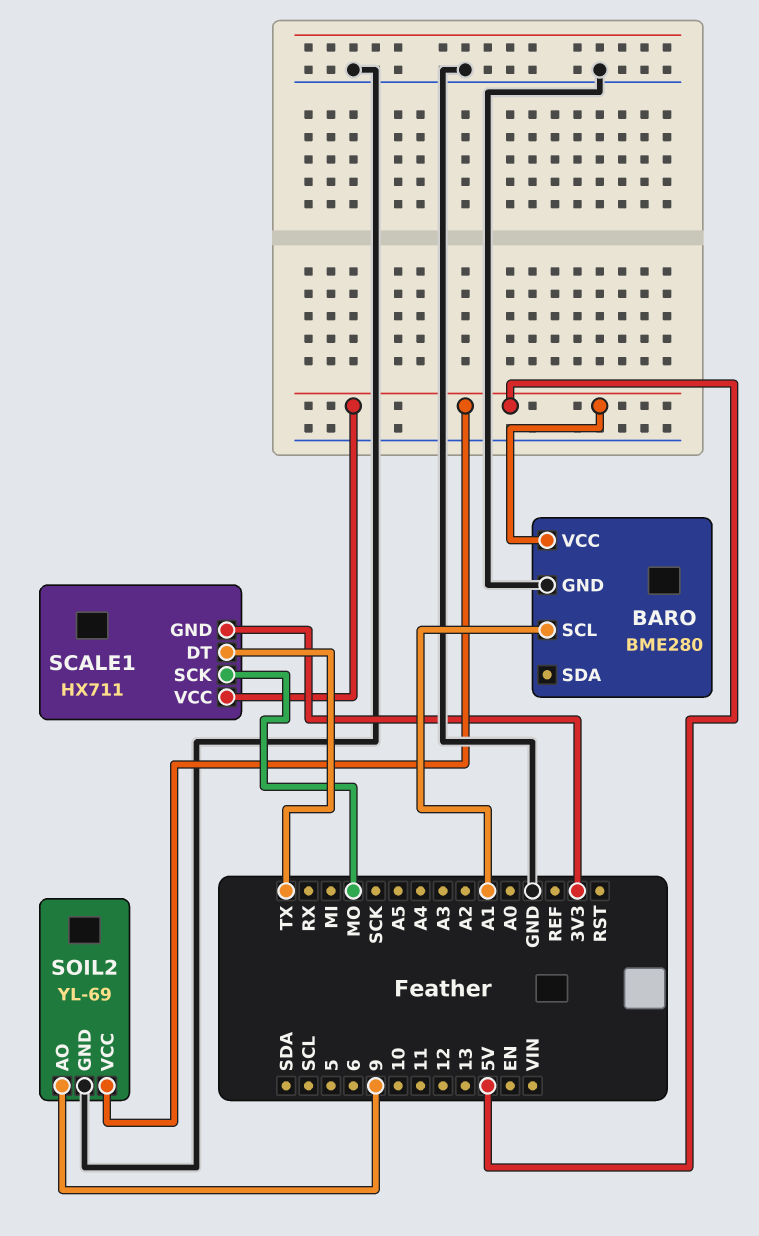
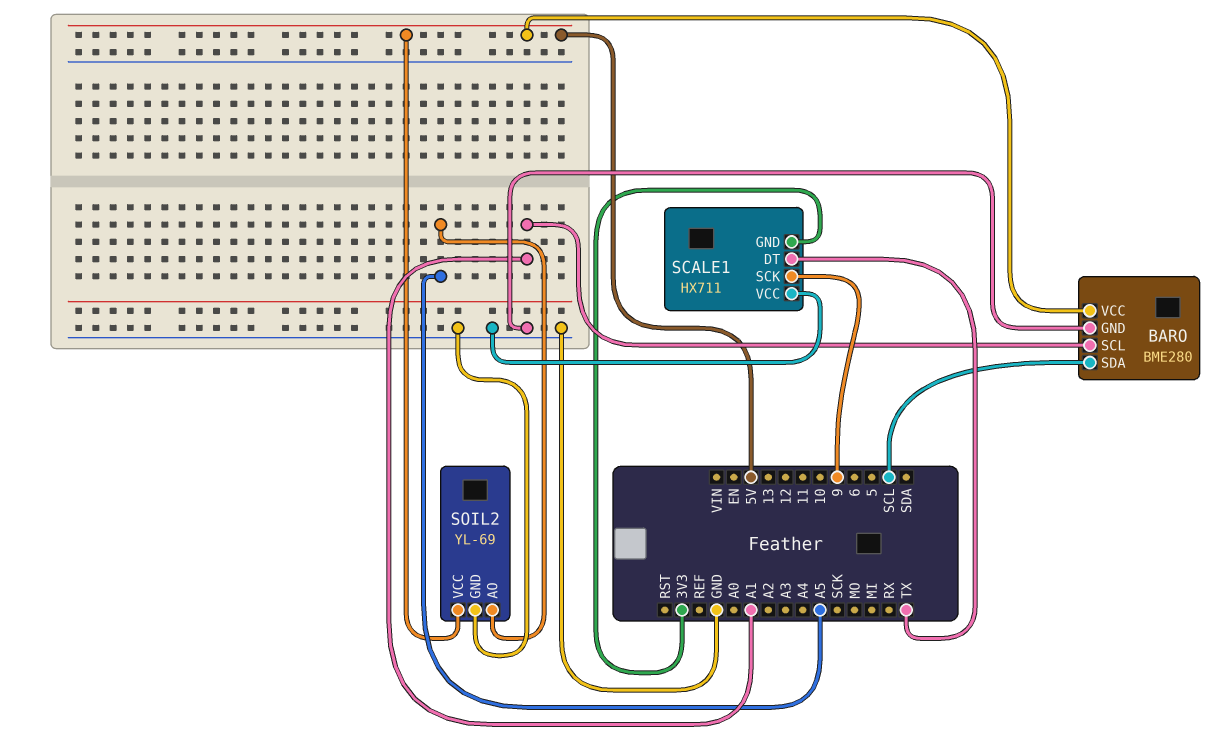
BARO pin SDA: none -> SCL
SCALE1 pin SCK: MO -> 9
SCALE1 pin VCC: 5V -> GND
SOIL2 pin AO: 9 -> A5

